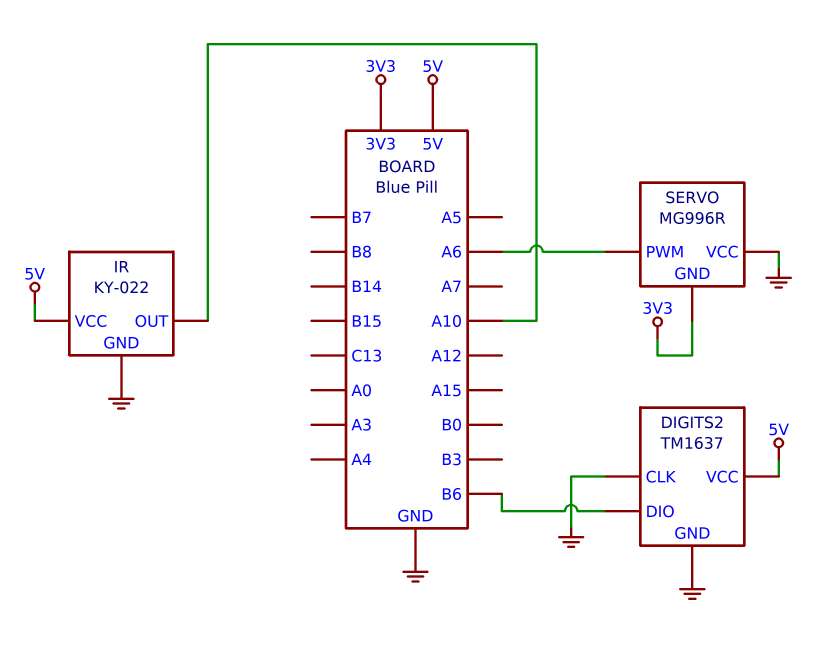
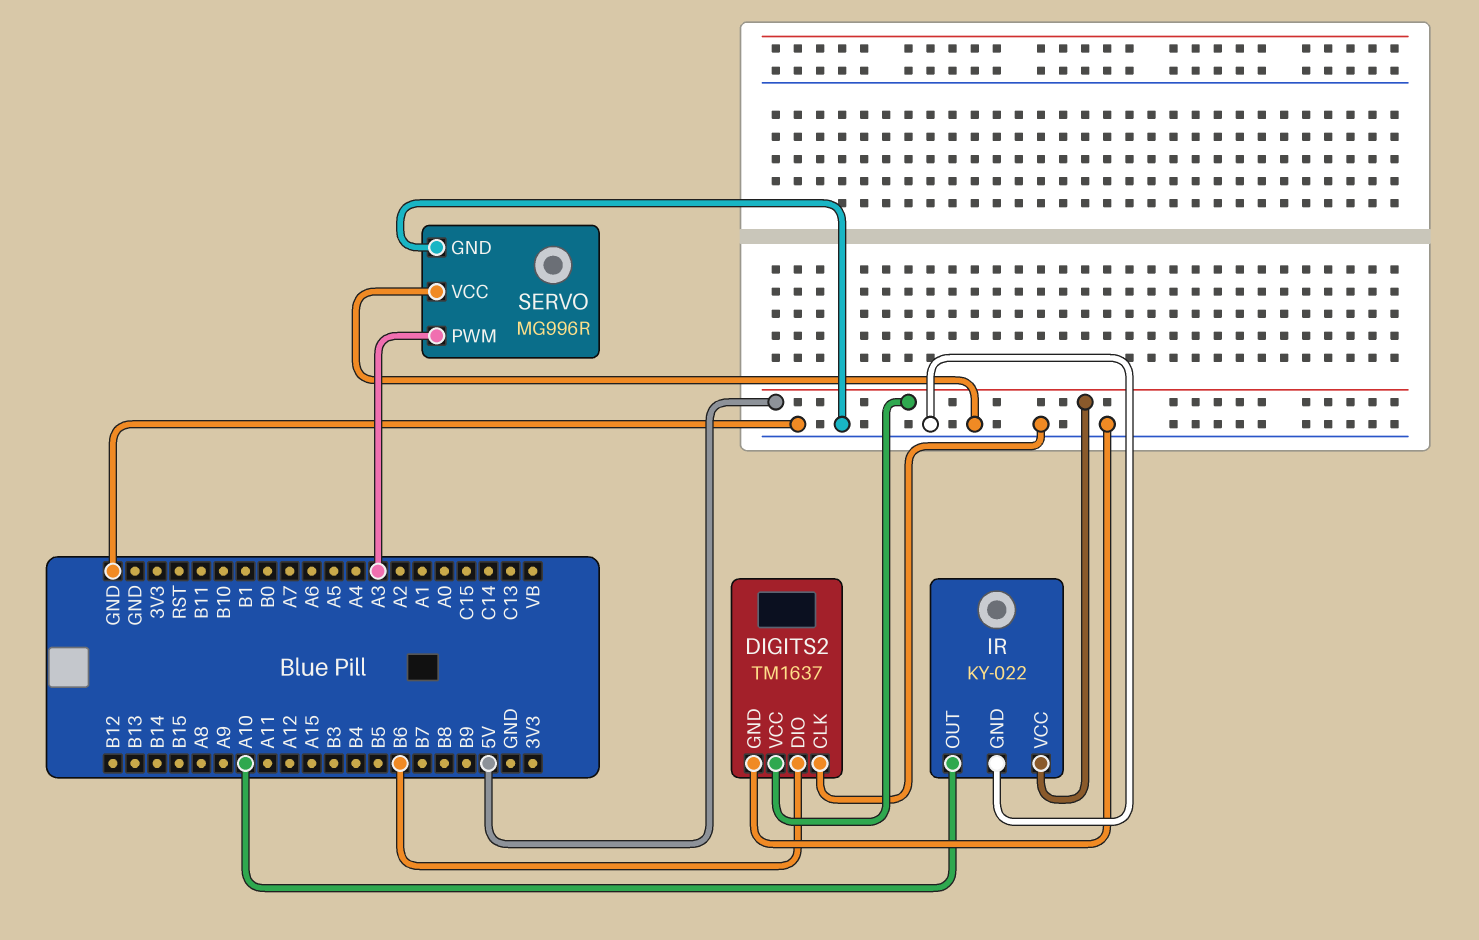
SERVO pin GND: 3V3 -> GND
SERVO pin PWM: A6 -> A3

